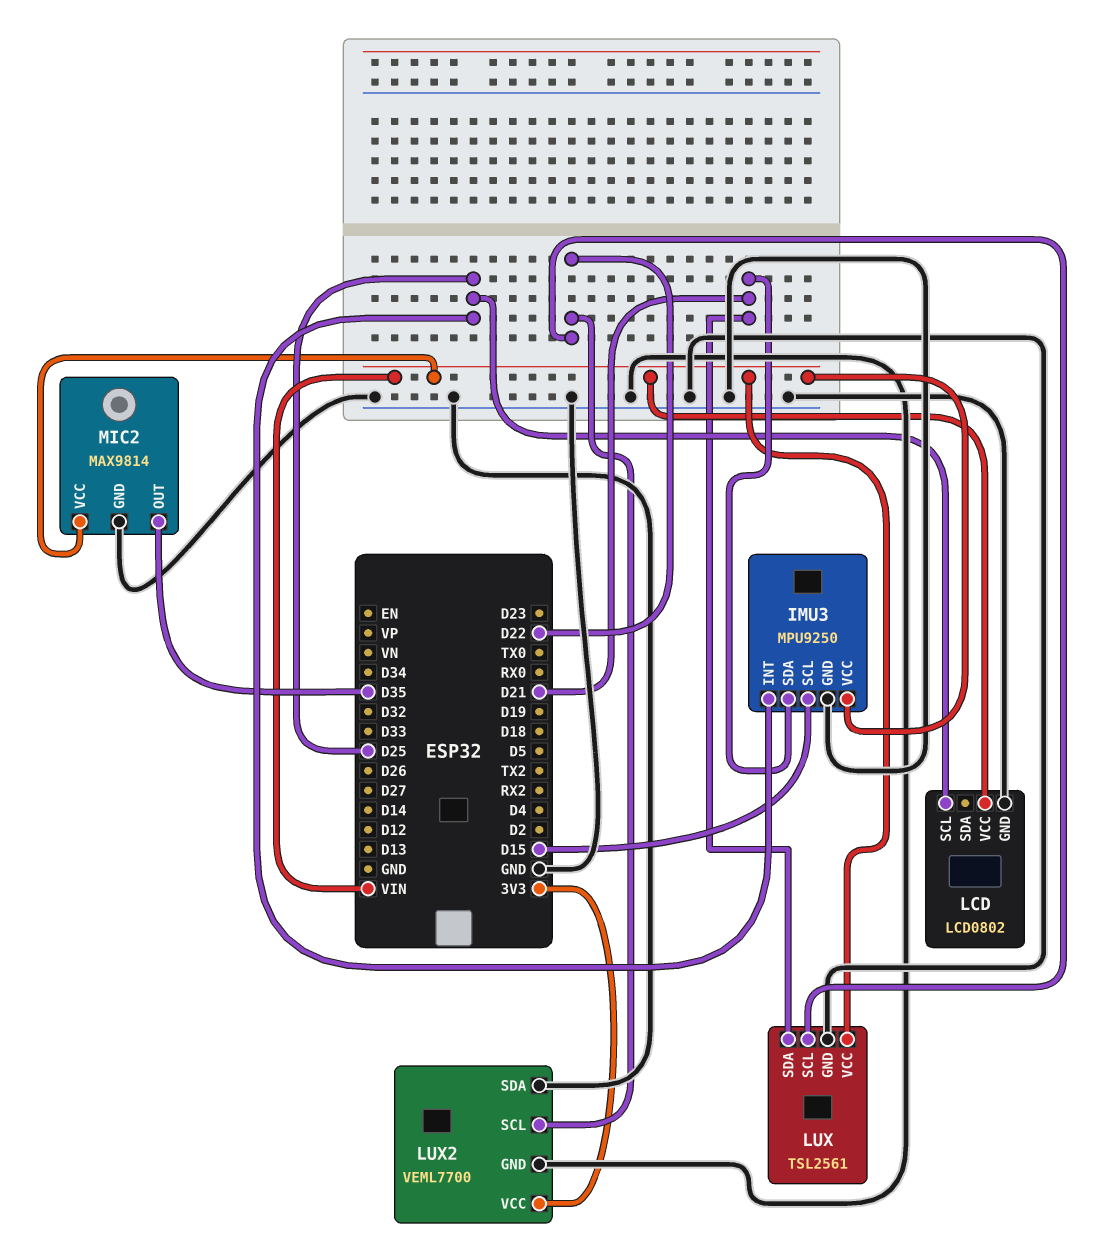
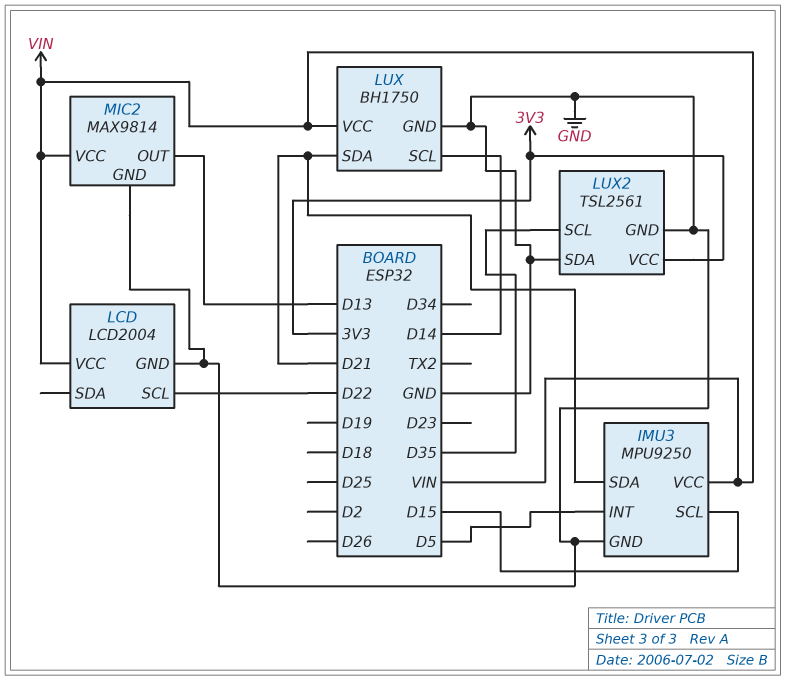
IMU3 pin INT: D25 -> D5
LCD: LCD0802 -> LCD2004
LCD pin SCL: D25 -> D22
LUX: TSL2561 -> BH1750
LUX pin SCL: D22 -> D14
LUX2: VEML7700 -> TSL2561
LUX2 pin SCL: D22 -> D35
MIC2 pin OUT: D35 -> D13

